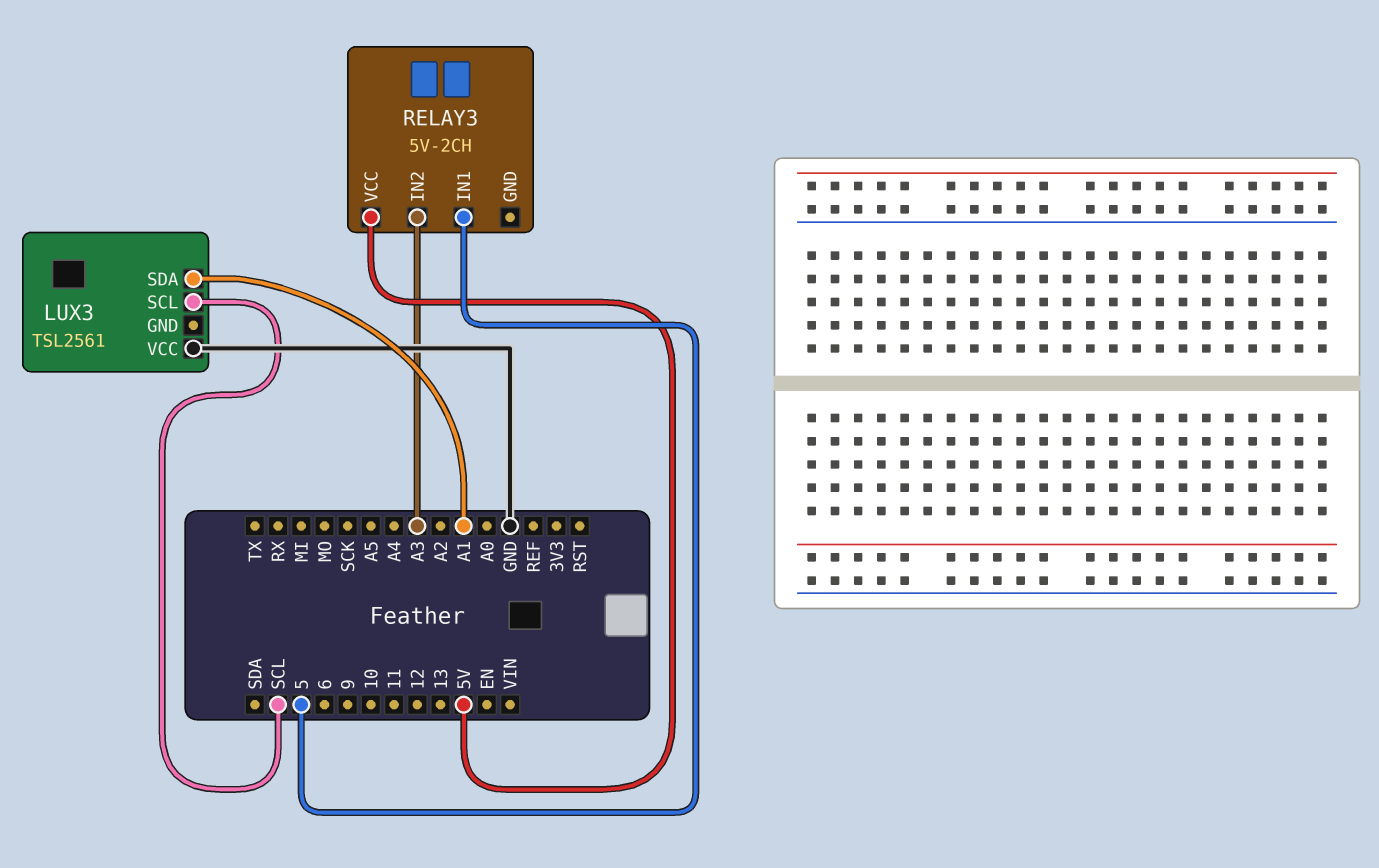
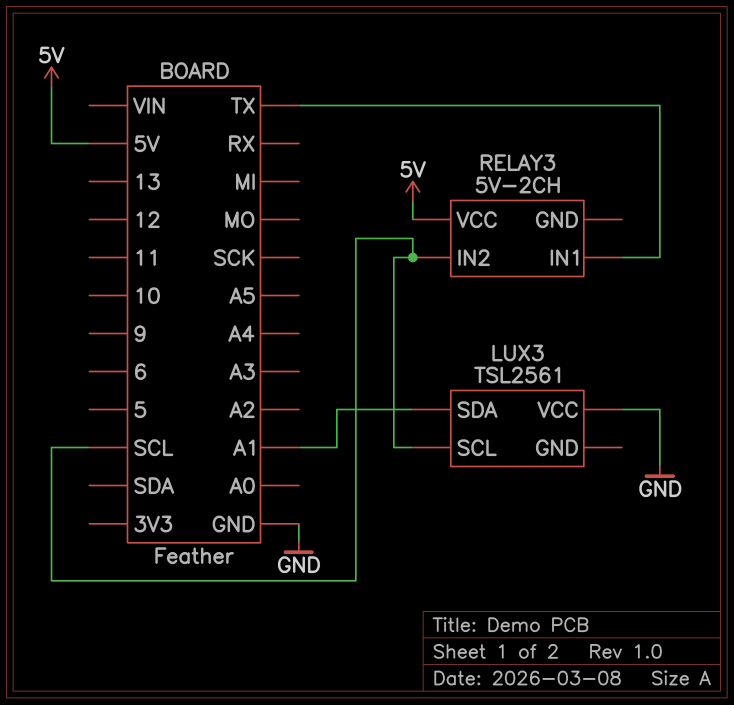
RELAY3 pin IN1: 5 -> TX
RELAY3 pin IN2: A3 -> SCL

